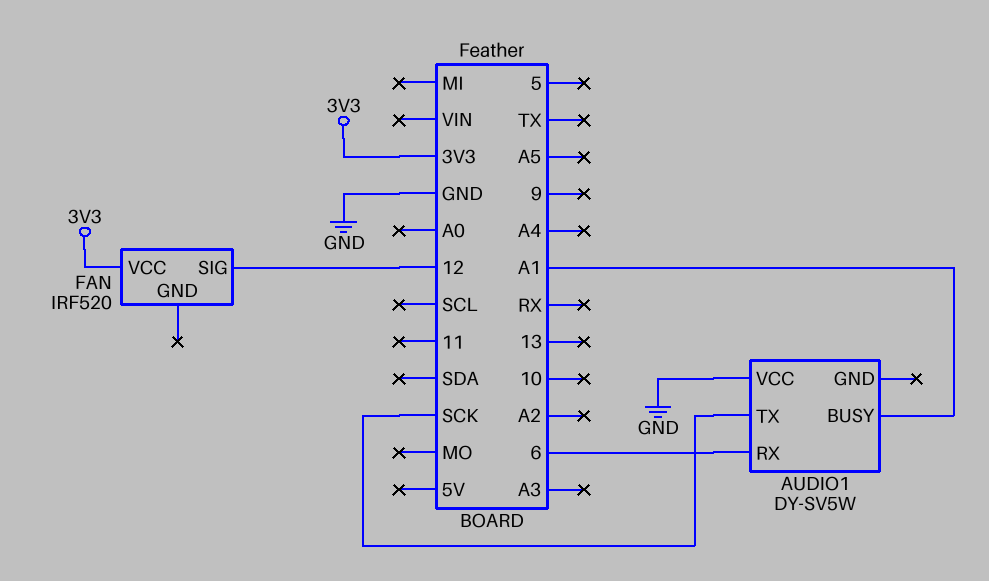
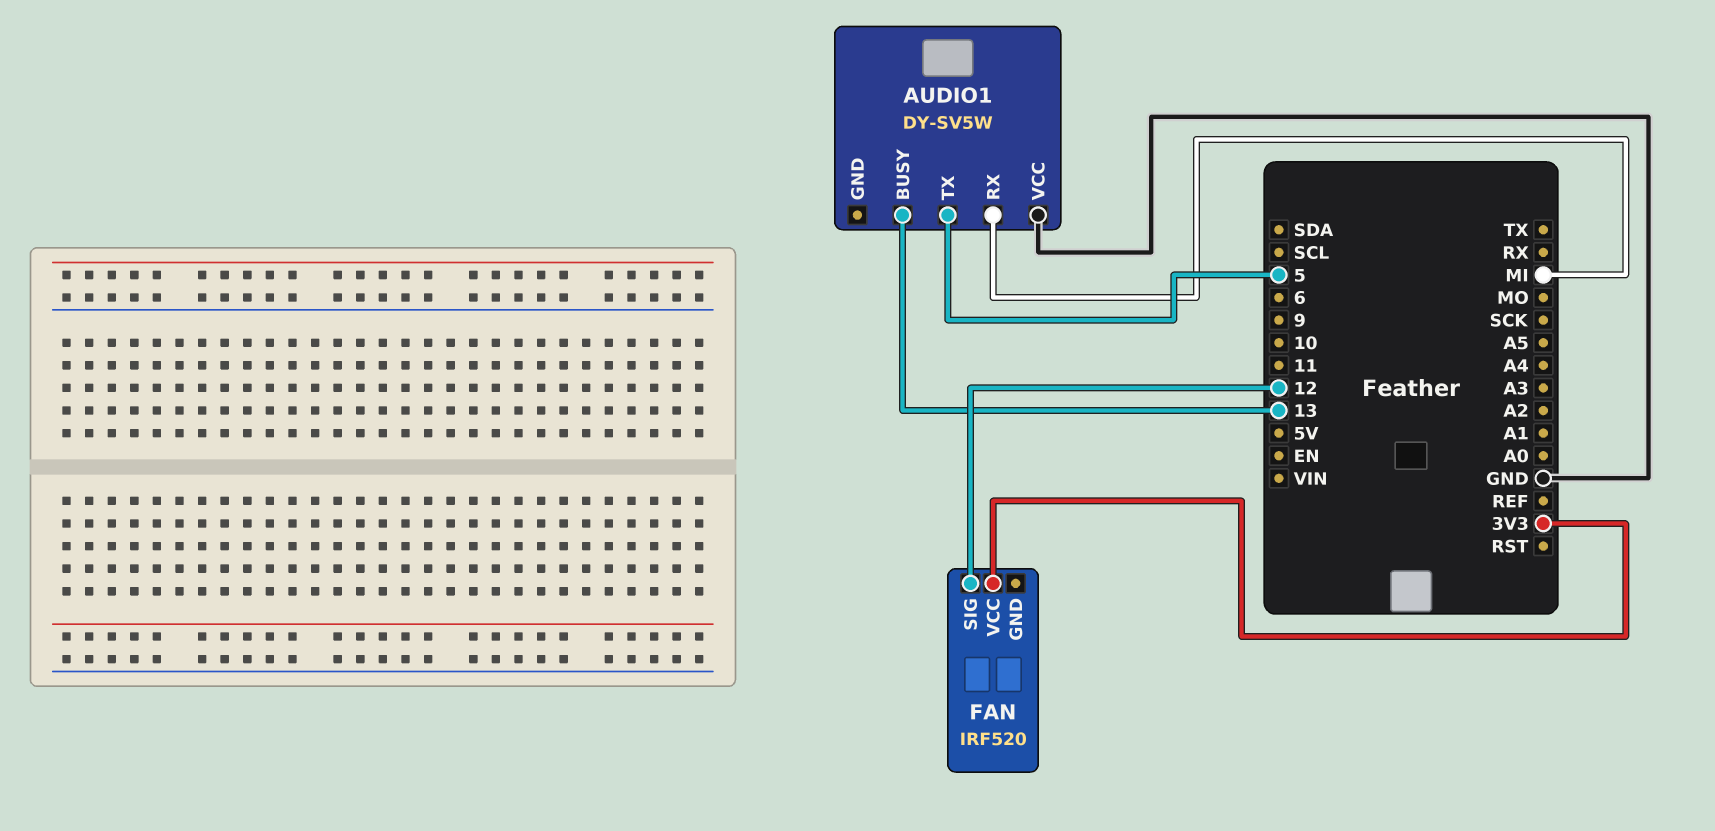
AUDIO1 pin BUSY: A1 -> 13
AUDIO1 pin RX: 6 -> MI
AUDIO1 pin TX: SCK -> 5

